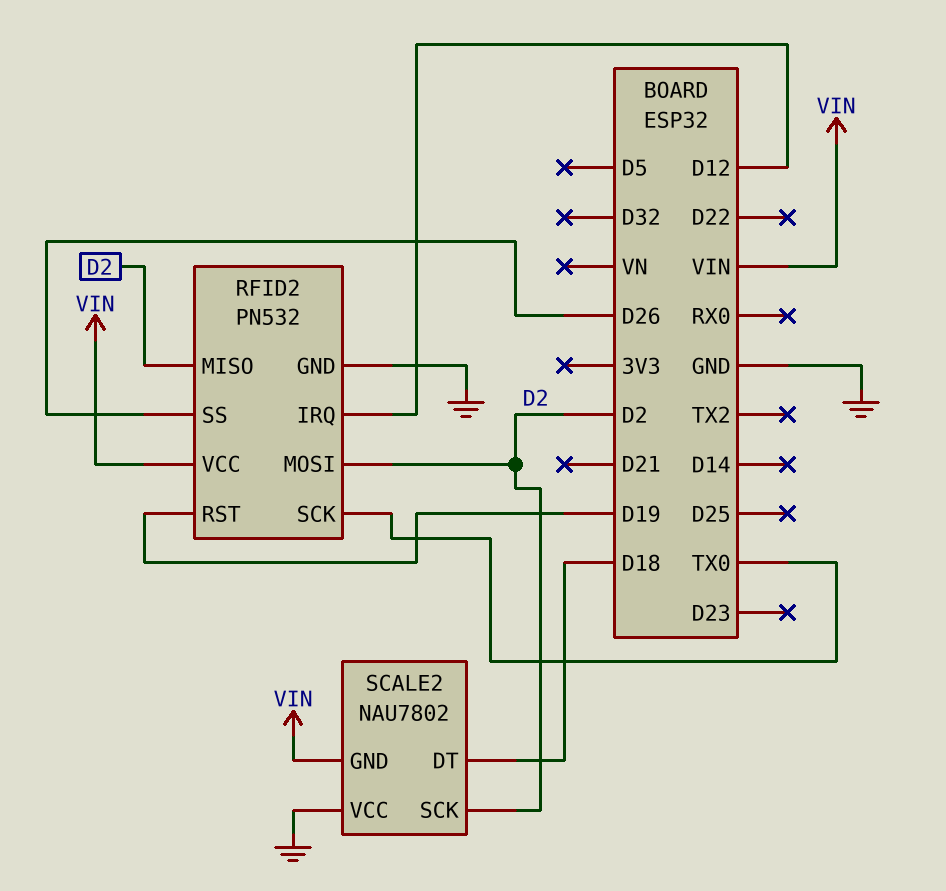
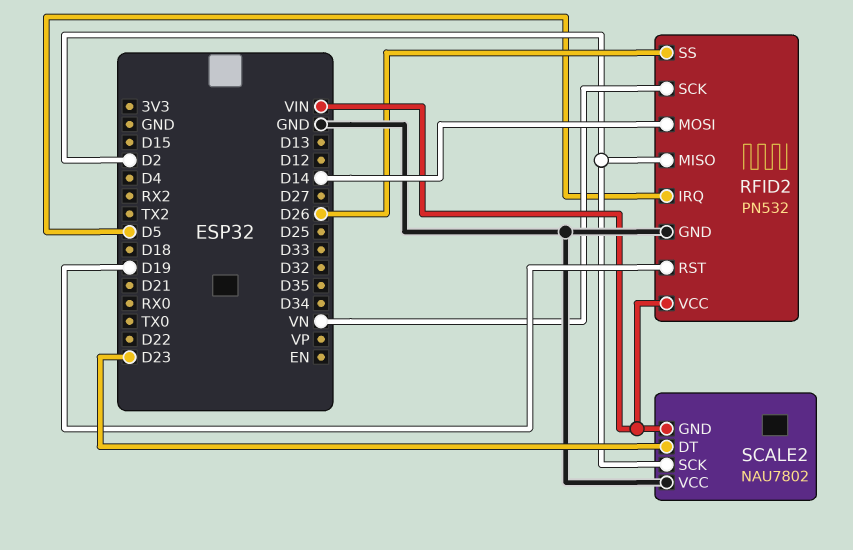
RFID2 pin IRQ: D12 -> D5
RFID2 pin MOSI: D2 -> D14
RFID2 pin SCK: TX0 -> VN
SCALE2 pin DT: D18 -> D23

